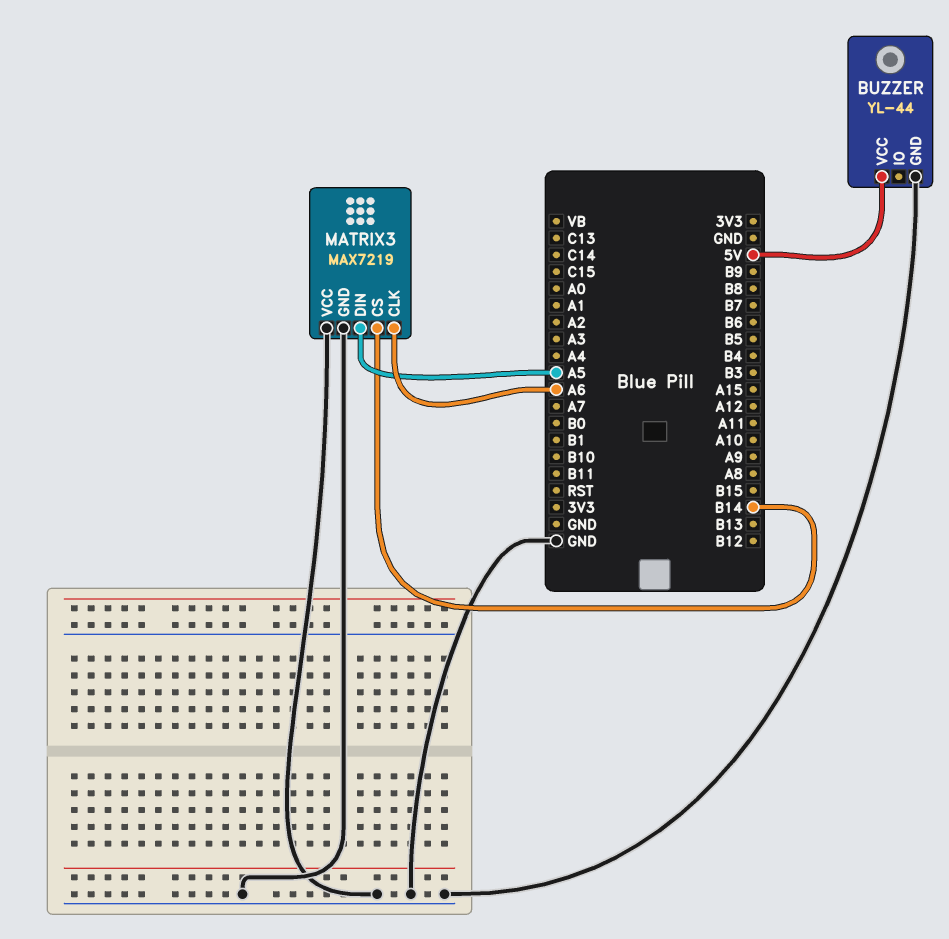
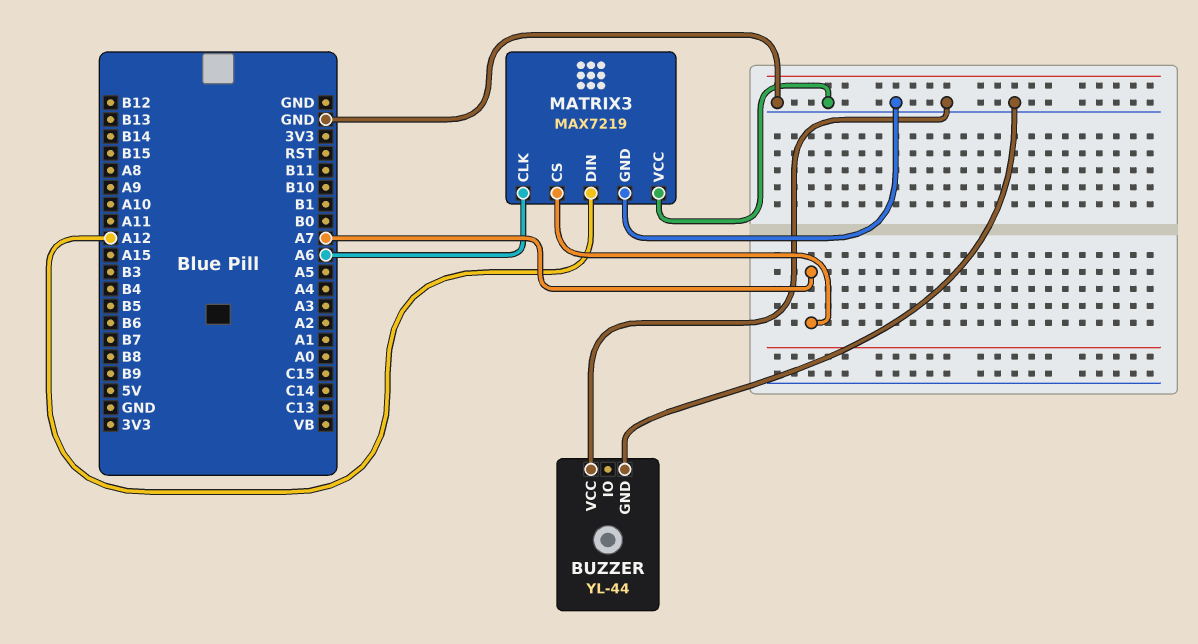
BUZZER pin VCC: 5V -> GND
MATRIX3 pin CS: B14 -> A7
MATRIX3 pin DIN: A5 -> A12

